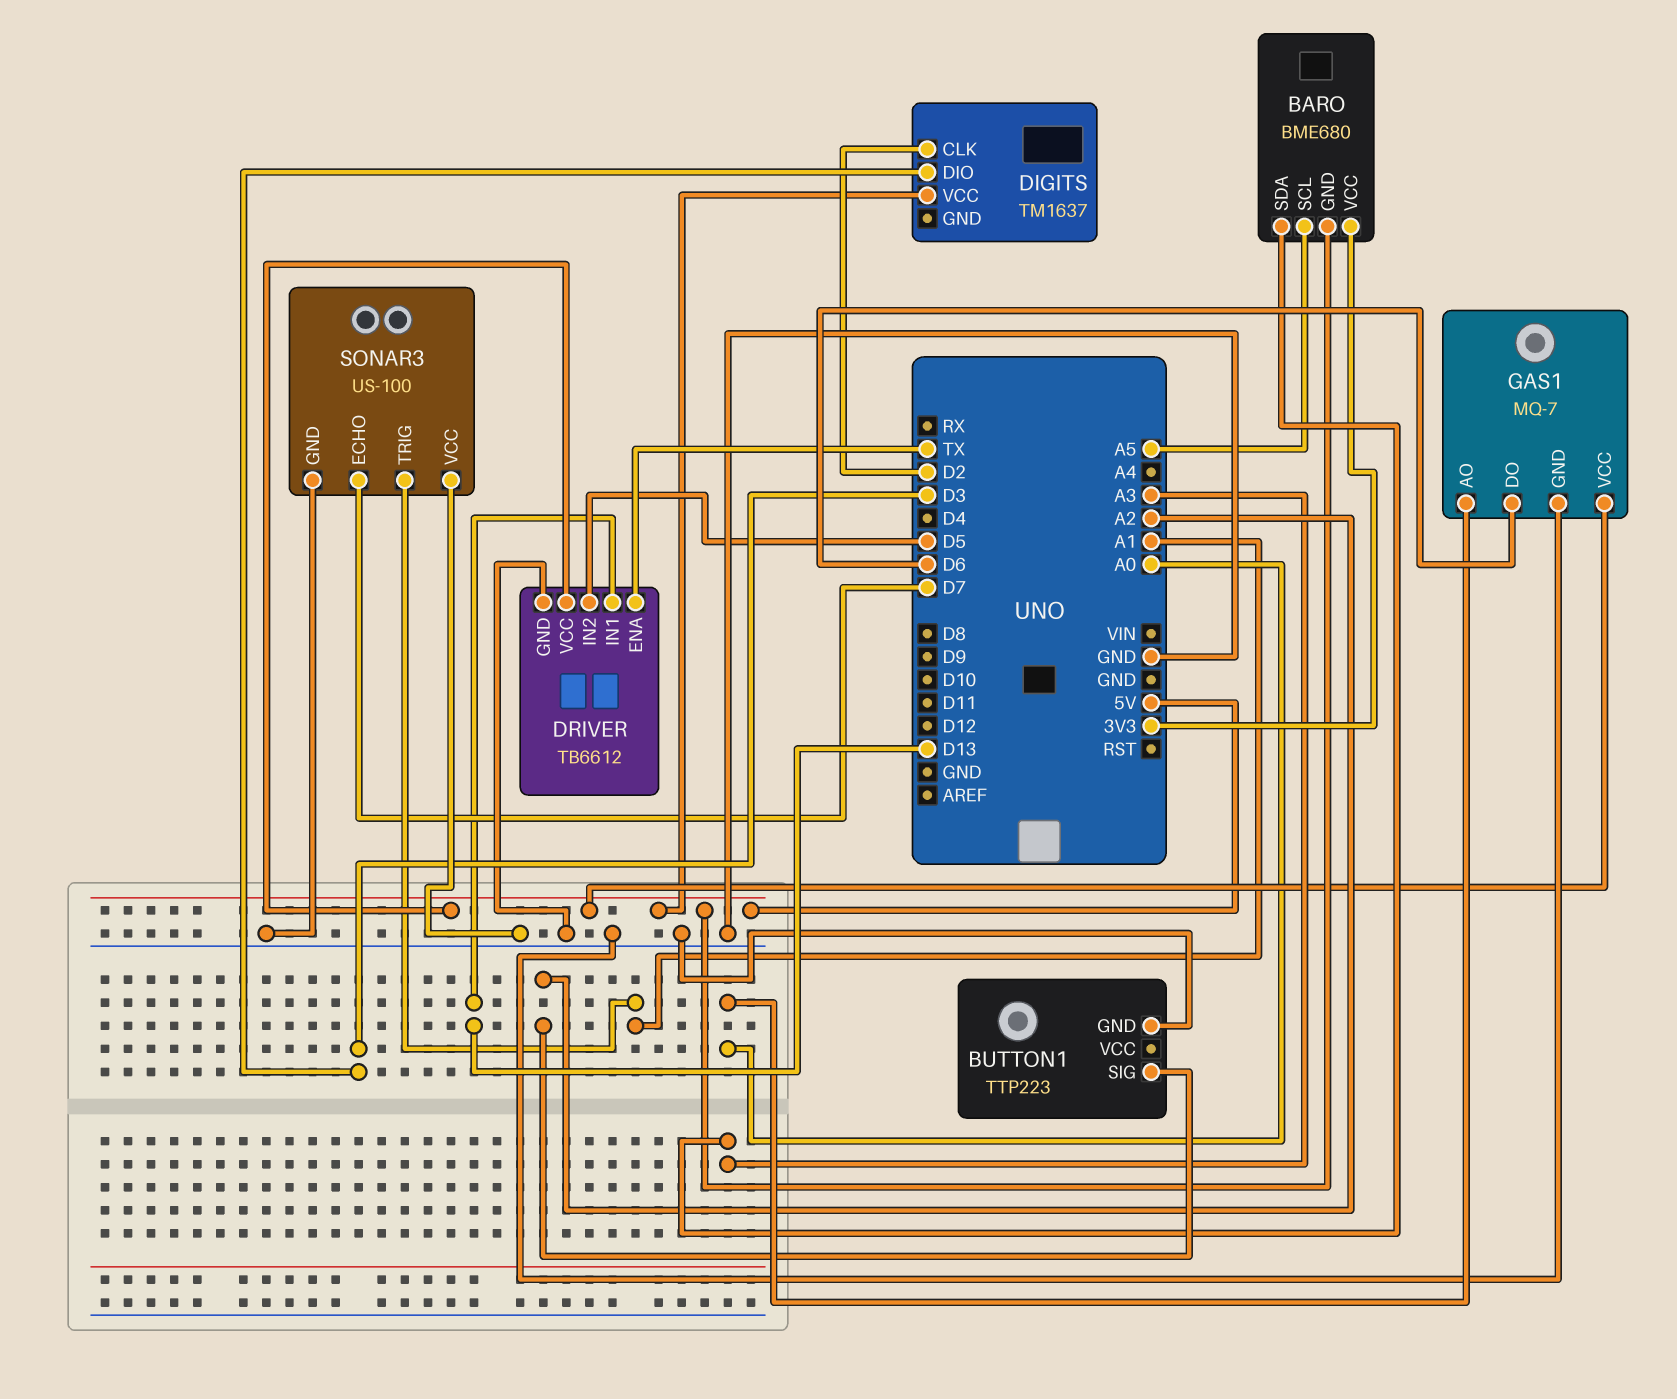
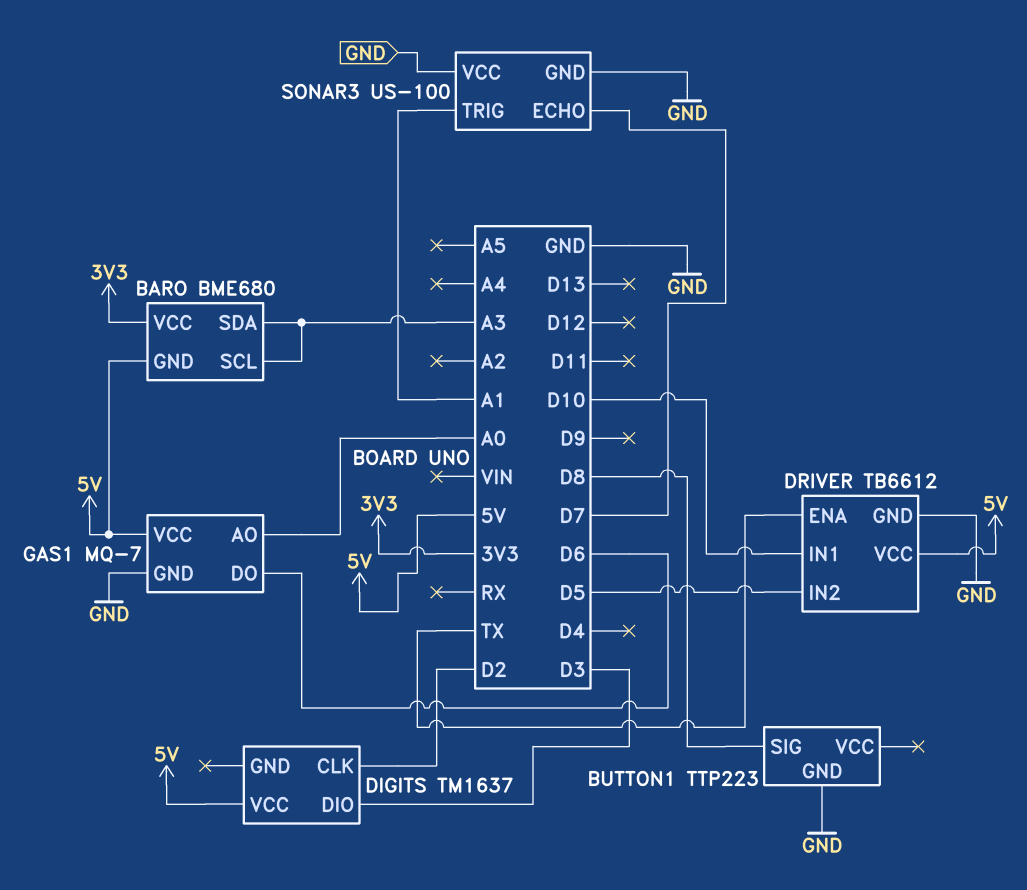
BARO pin SCL: A5 -> A3
BUTTON1 pin SIG: A2 -> D8
DRIVER pin IN1: D13 -> D10

